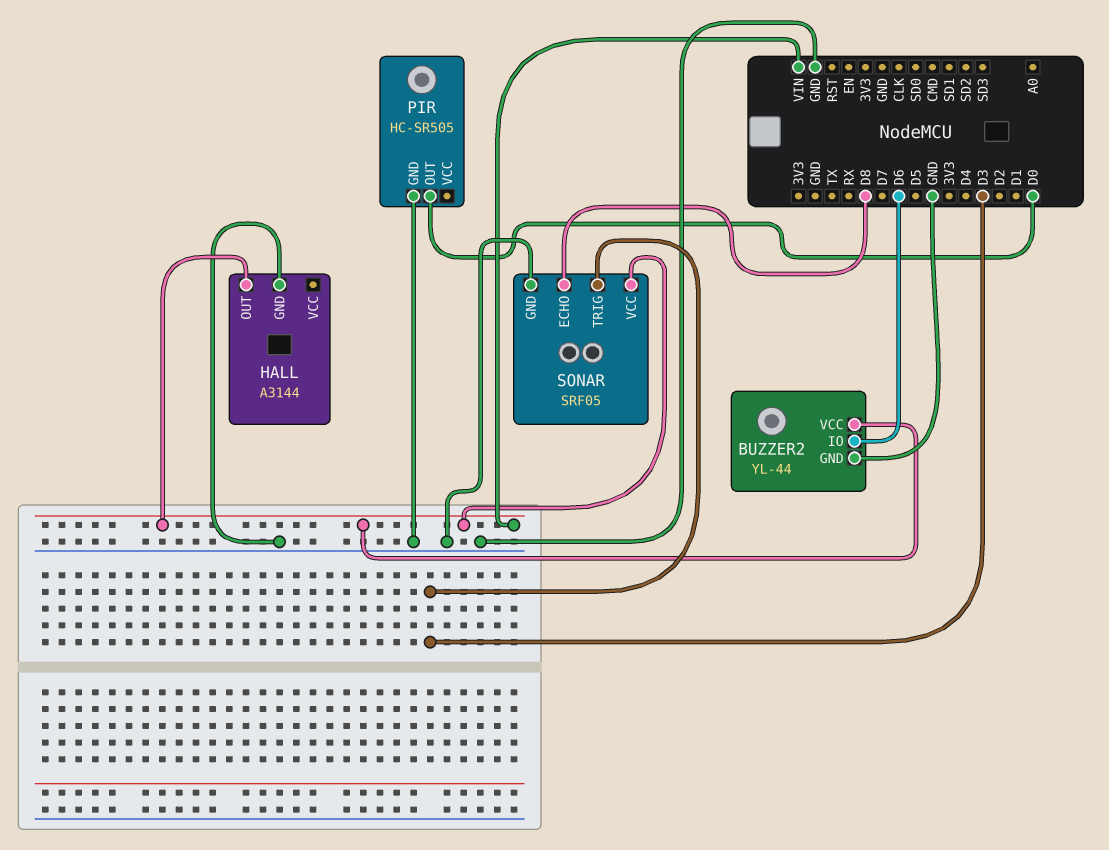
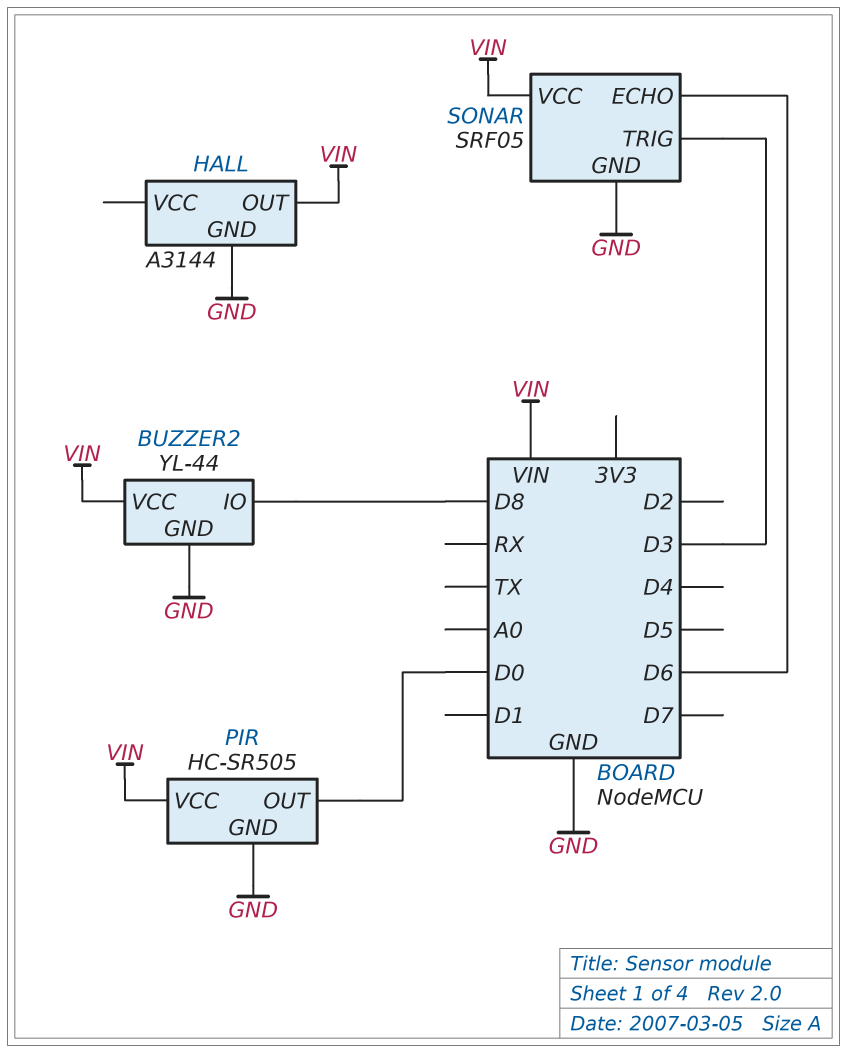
BUZZER2 pin IO: D6 -> D8
PIR pin VCC: none -> VIN
SONAR pin ECHO: D8 -> D6

